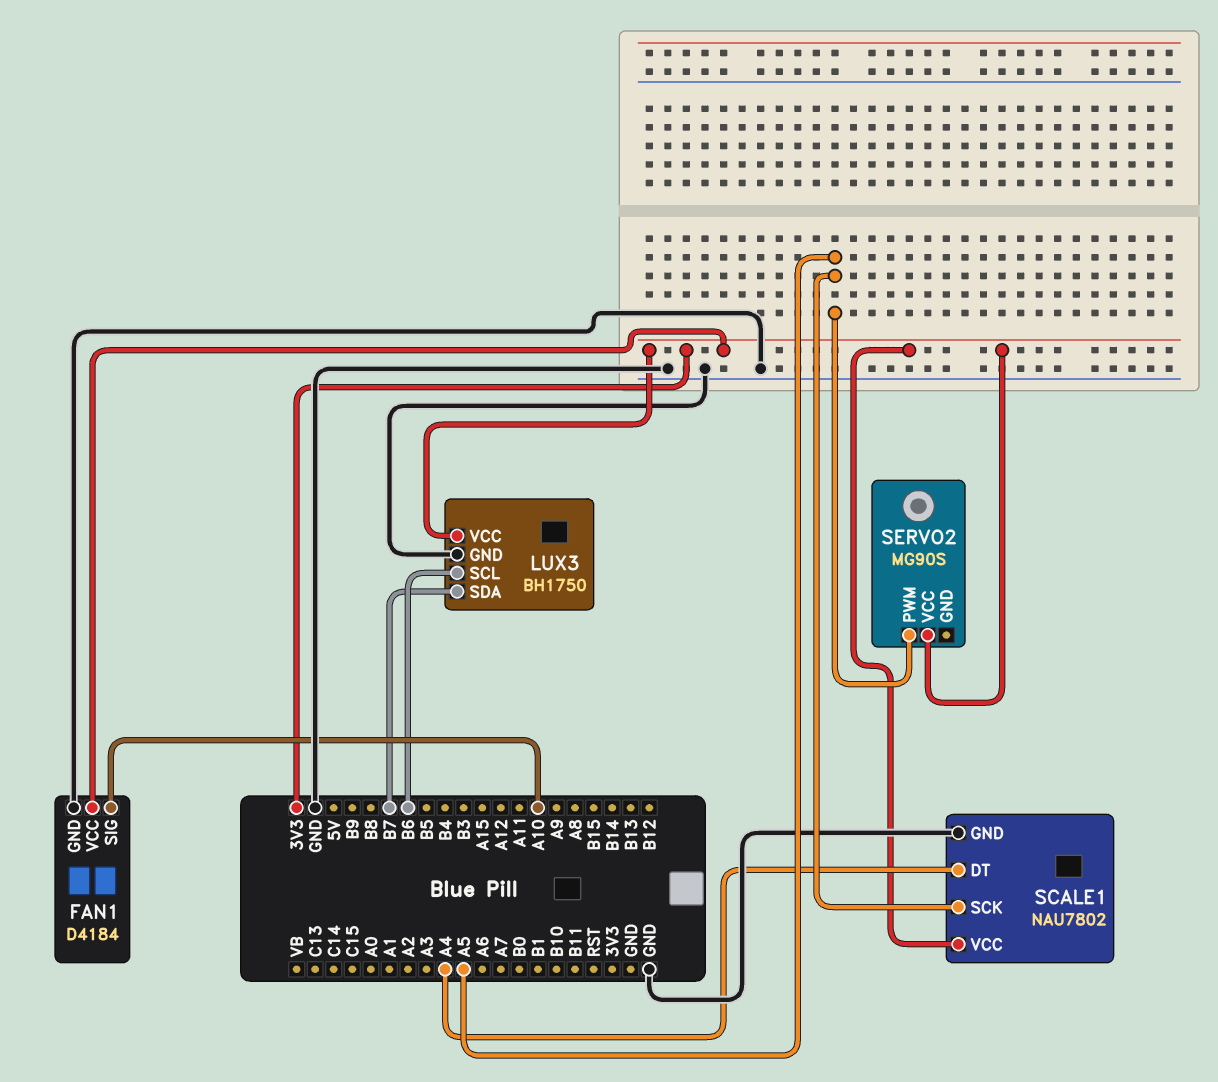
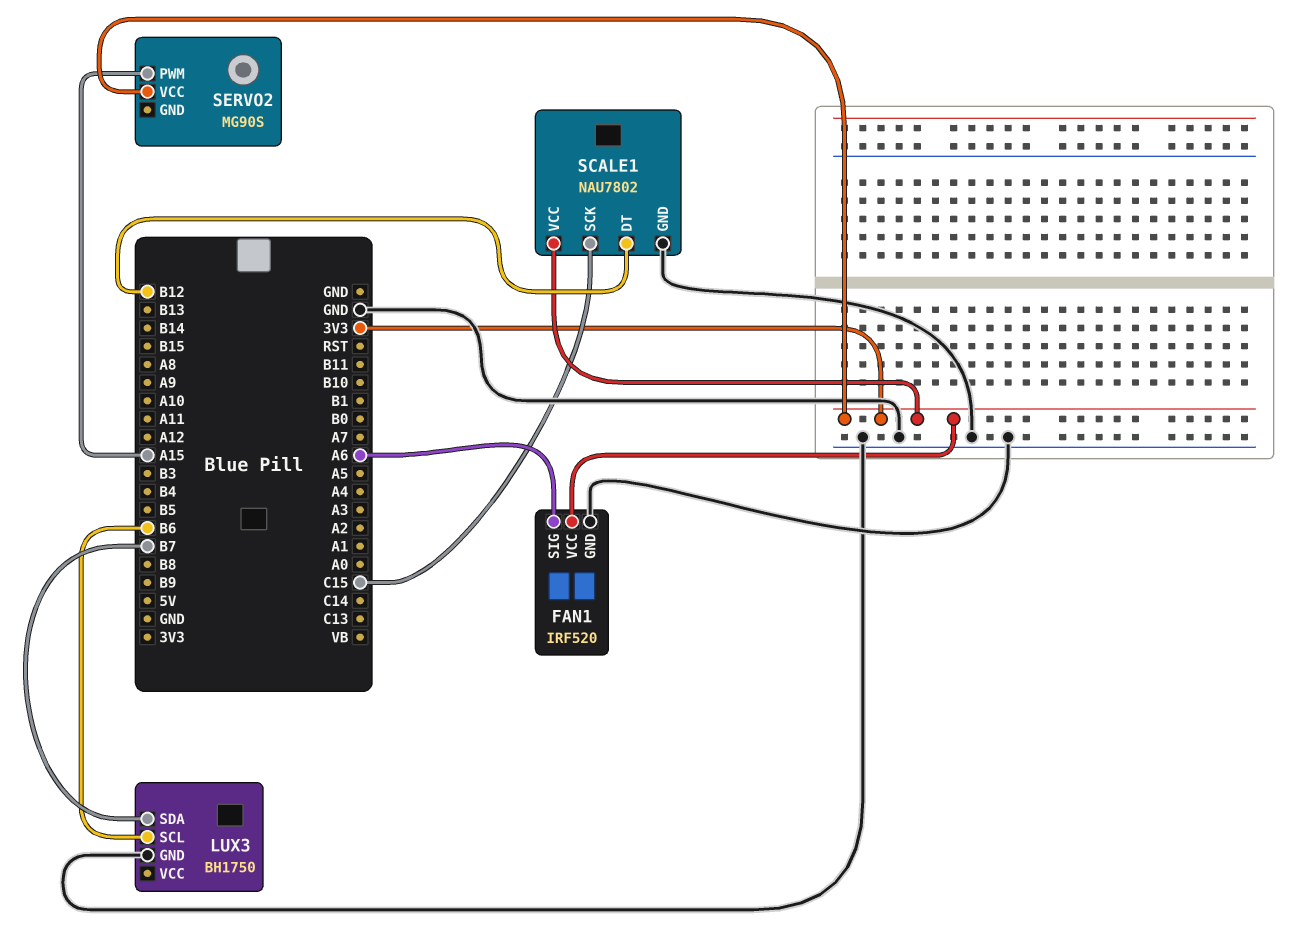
FAN1: D4184 -> IRF520
FAN1 pin SIG: A10 -> A6
LUX3 pin VCC: 3V3 -> none
SCALE1 pin DT: A4 -> B12
SCALE1 pin SCK: A5 -> C15
SERVO2 pin PWM: A5 -> A15

